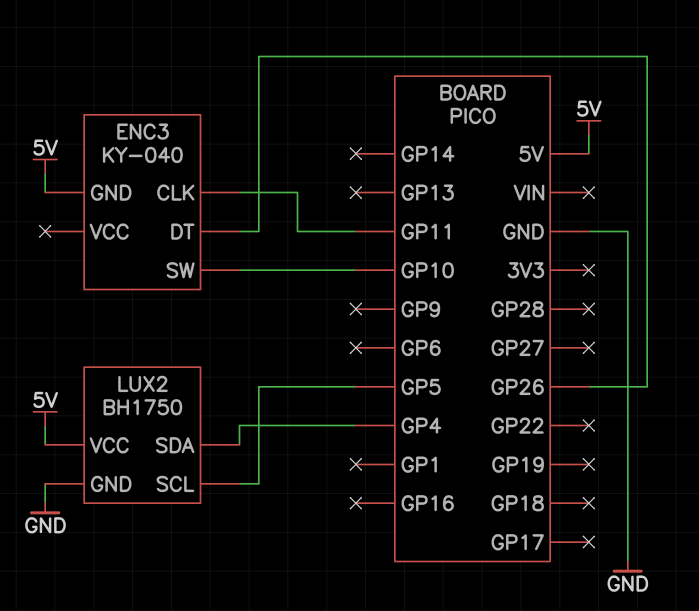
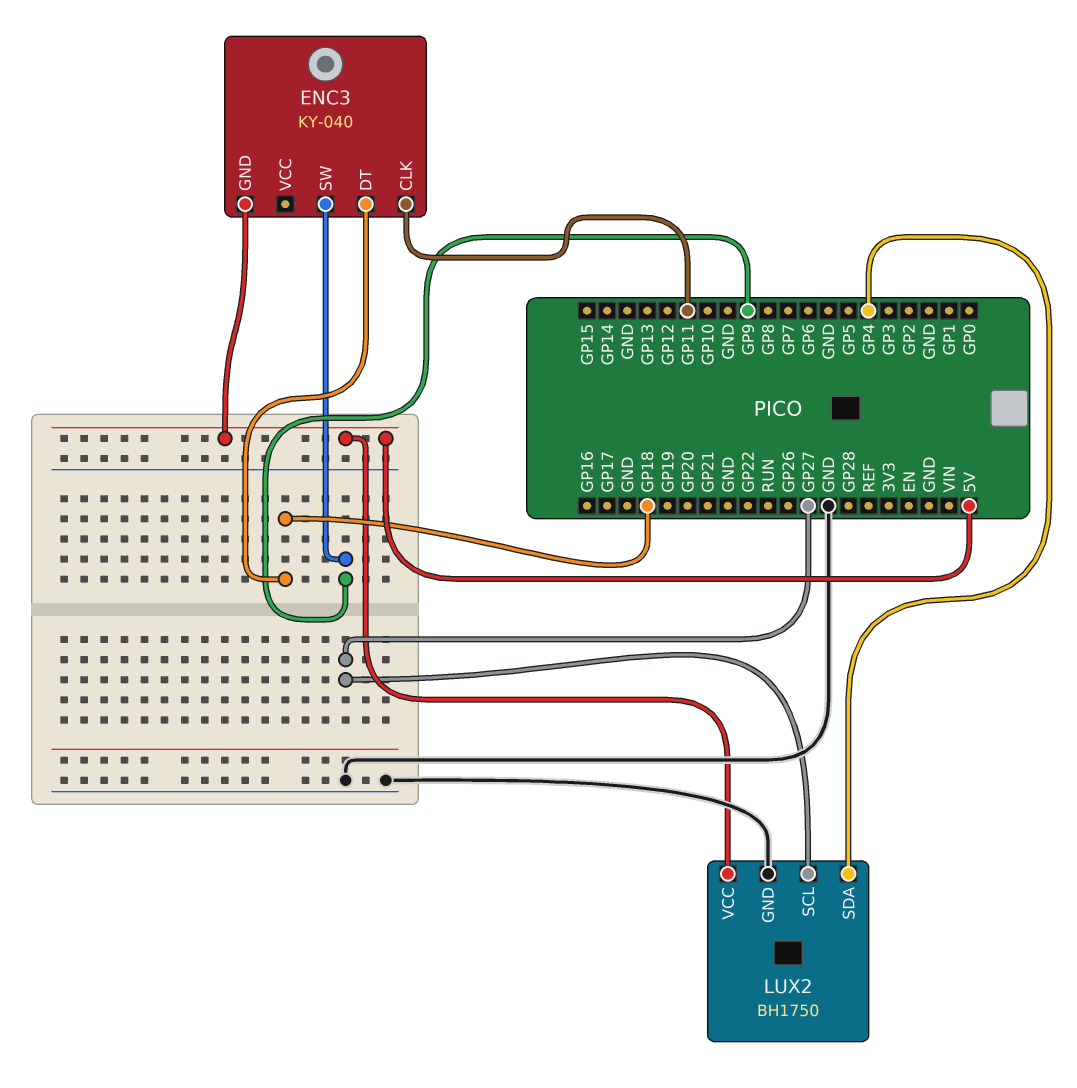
ENC3 pin DT: GP26 -> GP18
ENC3 pin SW: GP10 -> GP9
LUX2 pin SCL: GP5 -> GP27

